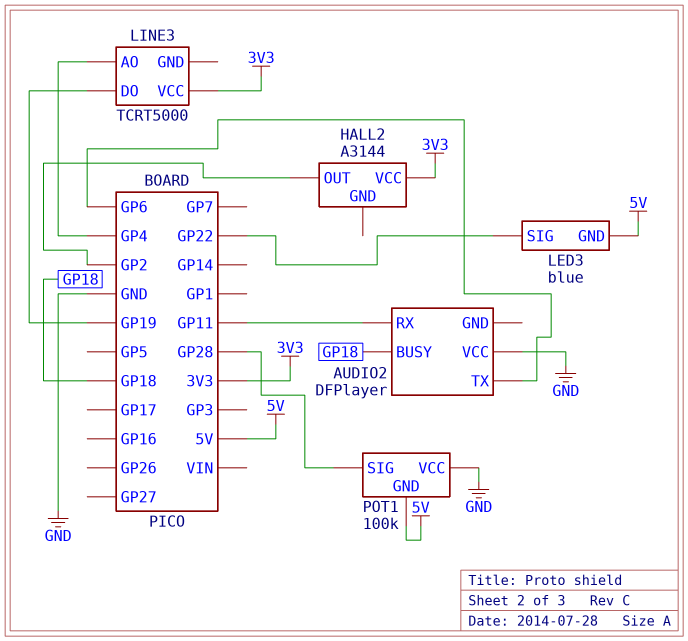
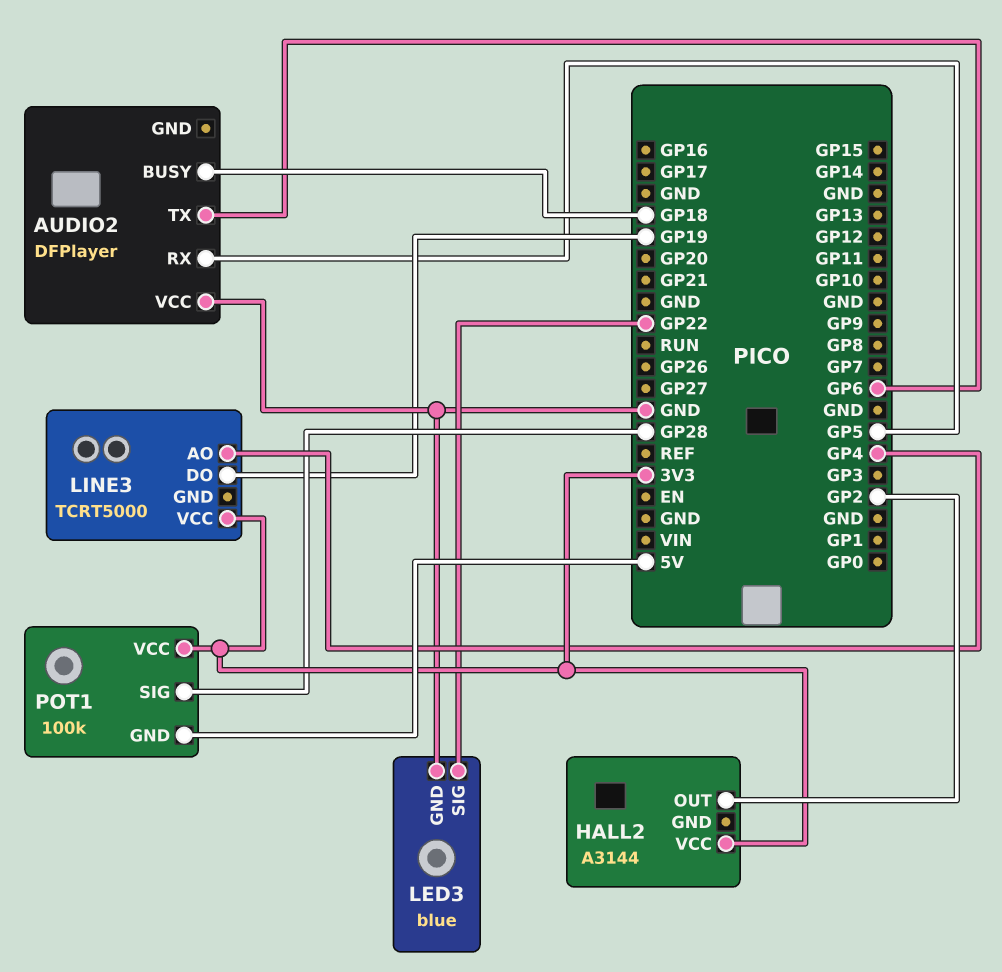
AUDIO2 pin RX: GP11 -> GP5
LED3 pin GND: 5V -> GND
POT1 pin VCC: GND -> 3V3

